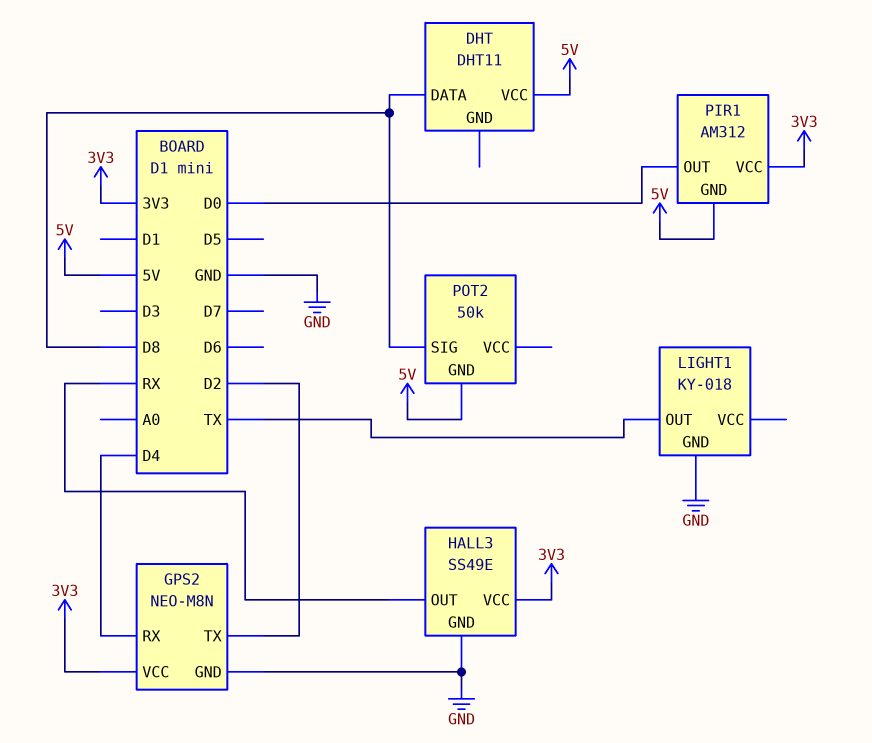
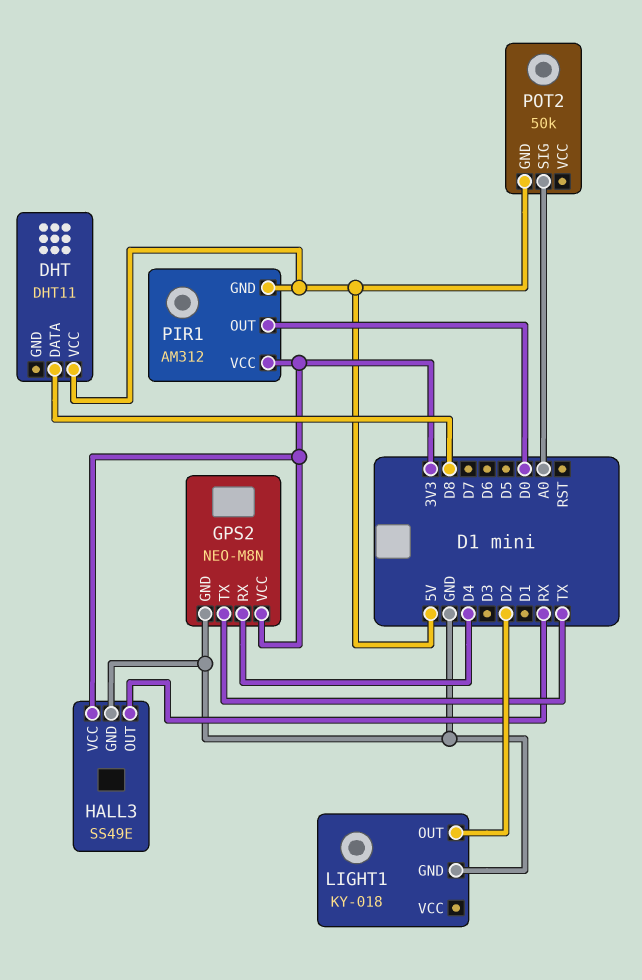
GPS2 pin TX: D2 -> TX
LIGHT1 pin OUT: TX -> D2
POT2 pin SIG: D8 -> A0

